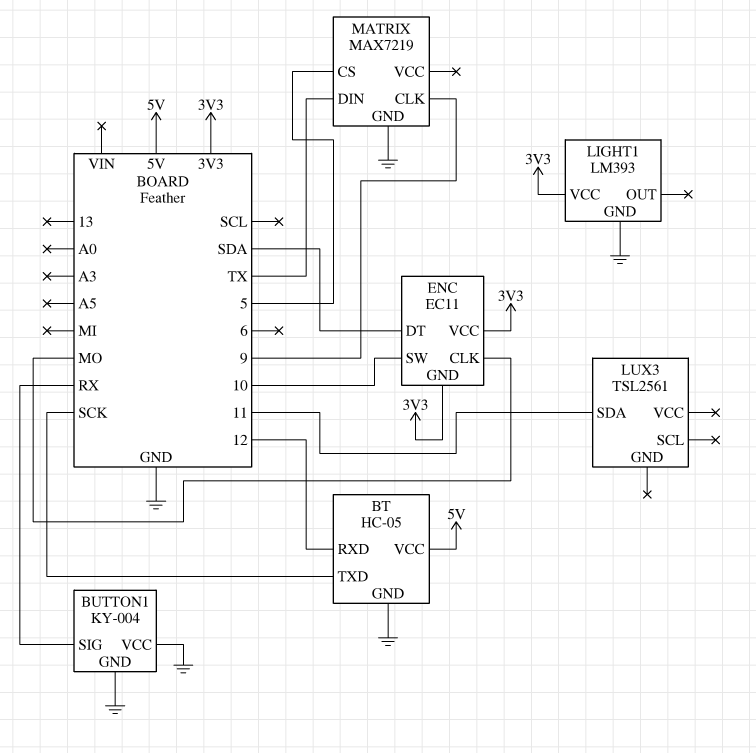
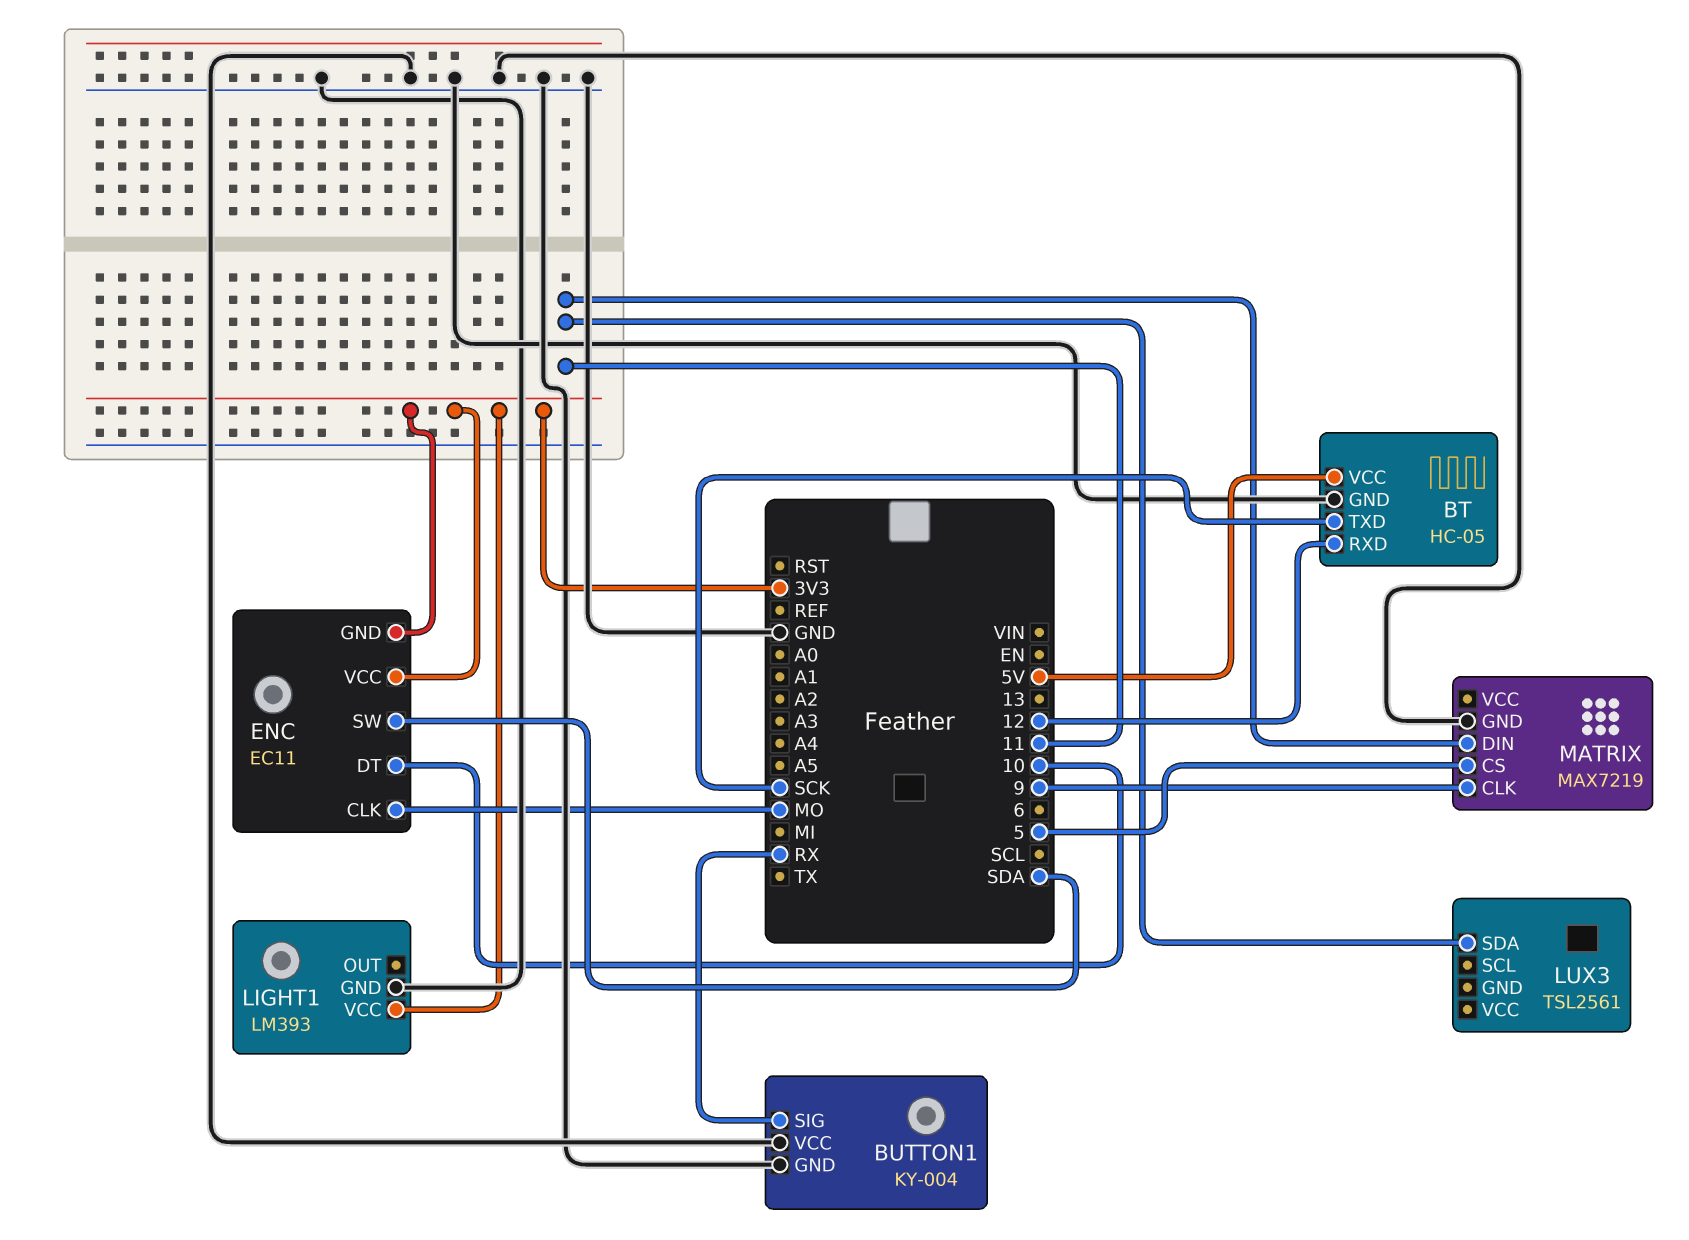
ENC pin DT: SDA -> 10
ENC pin SW: 10 -> SDA
MATRIX pin DIN: TX -> 11

